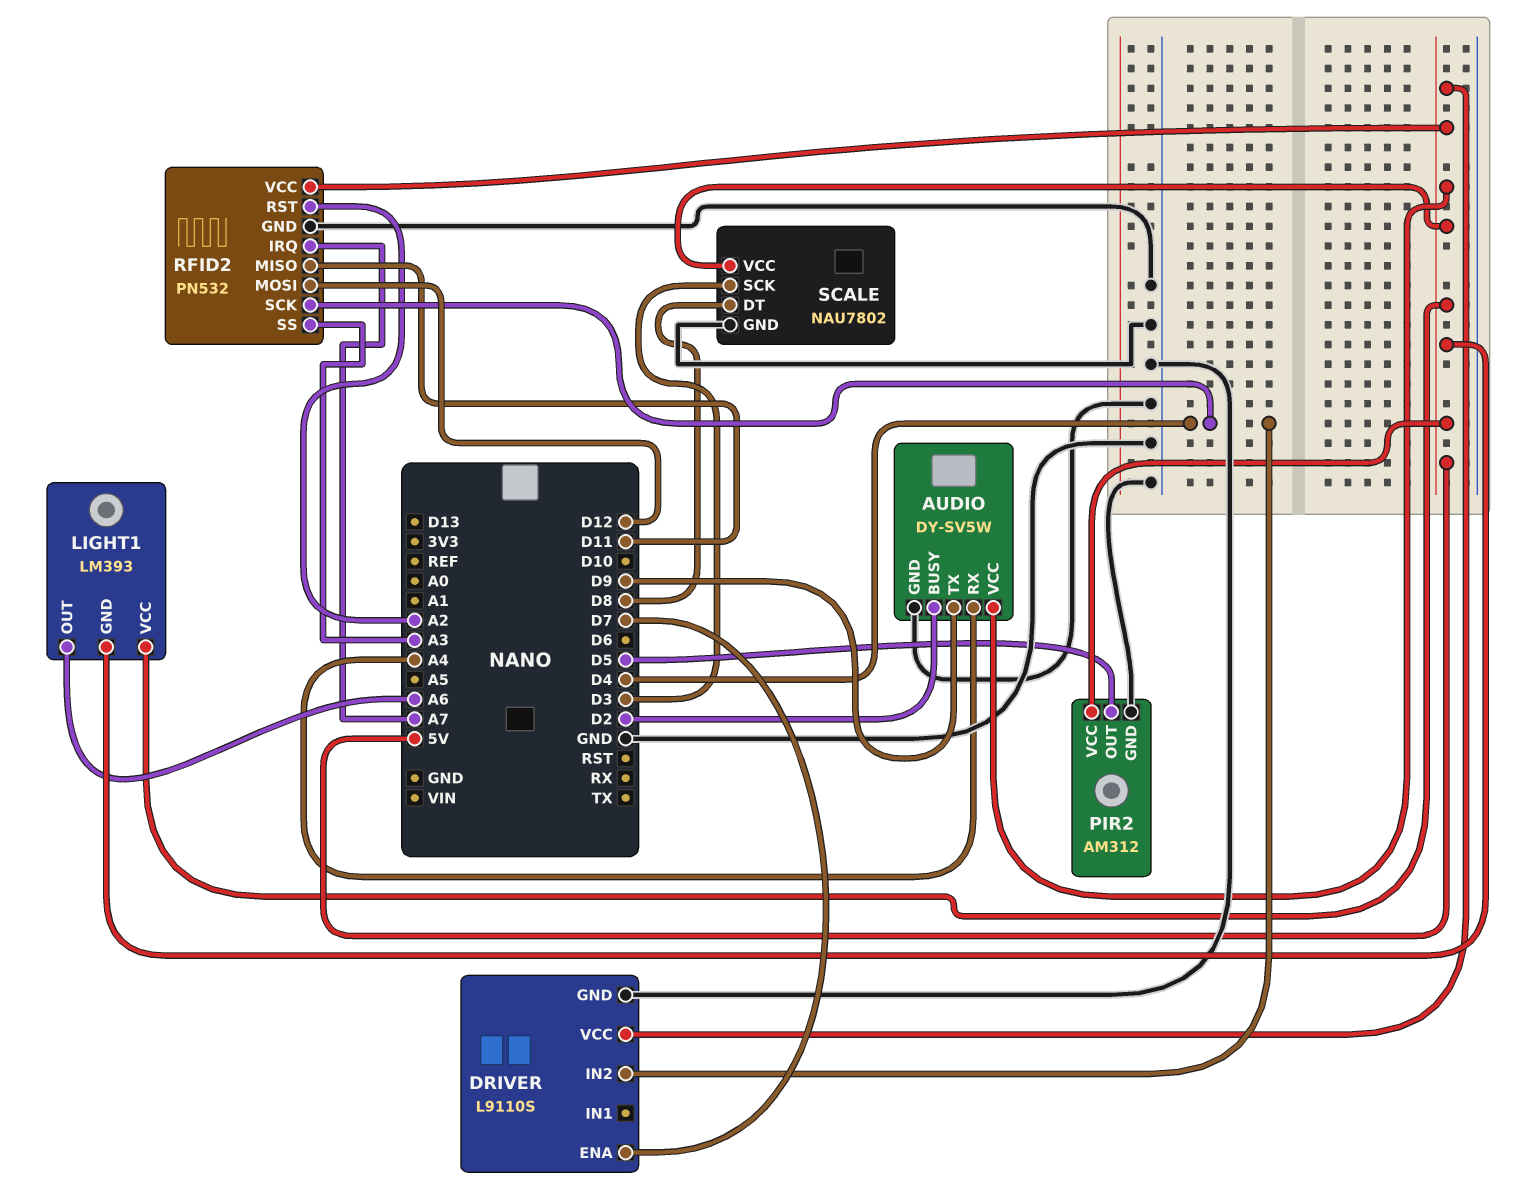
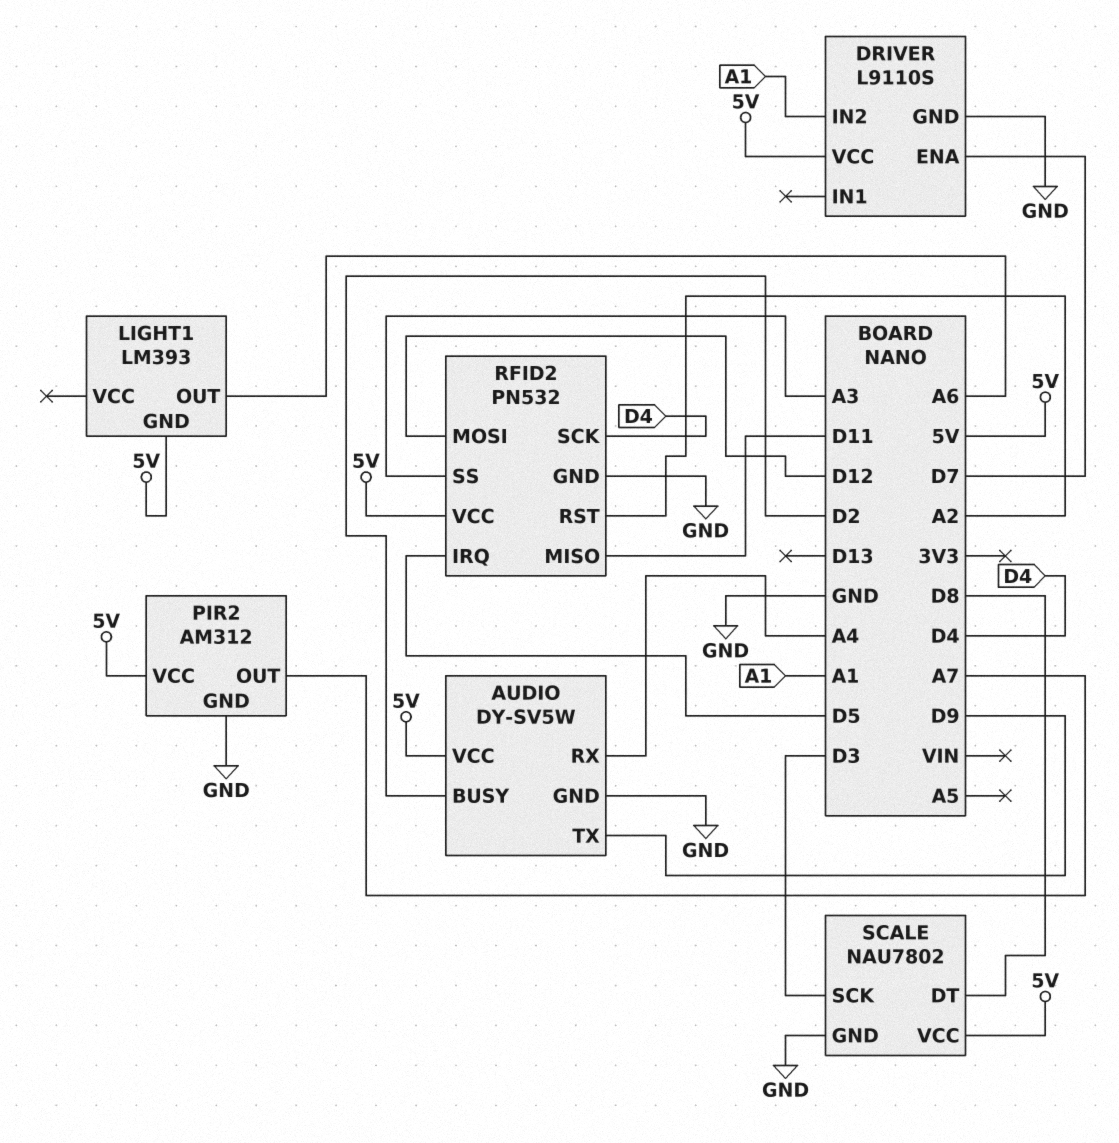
DRIVER pin IN2: D4 -> A1
LIGHT1 pin VCC: 5V -> none
PIR2 pin OUT: D5 -> A7
RFID2 pin IRQ: A7 -> D5

